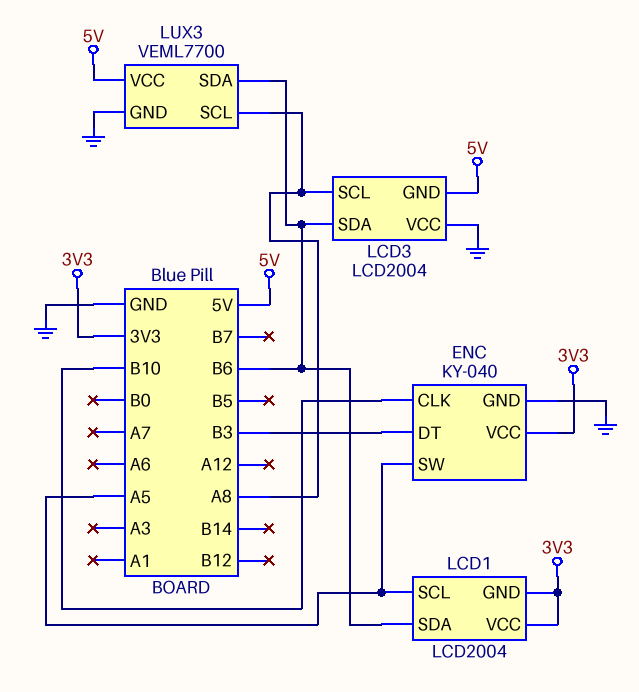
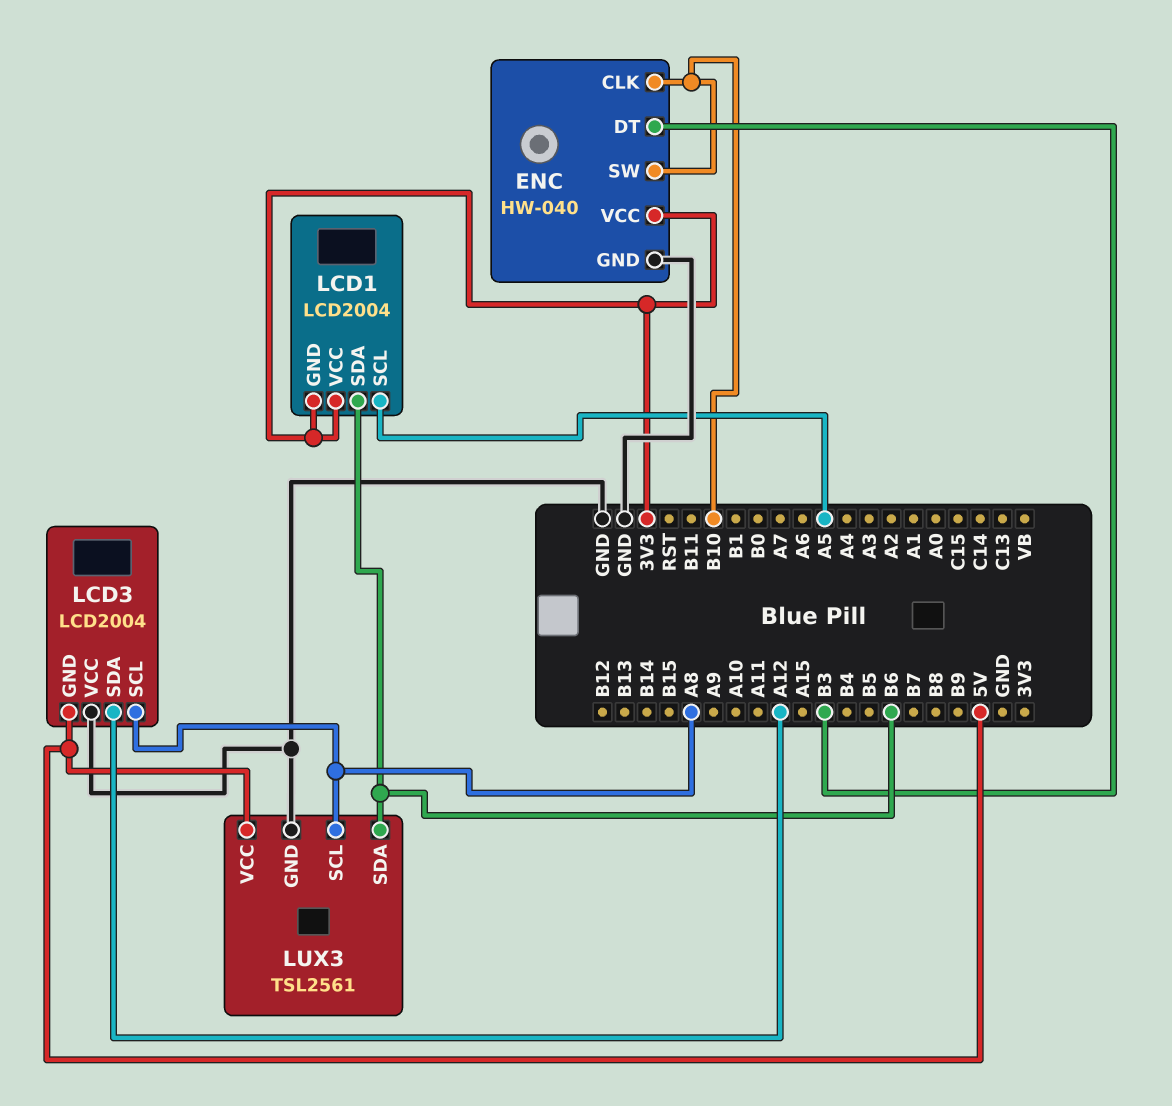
ENC: KY-040 -> HW-040
ENC pin SW: A5 -> B10
LCD3 pin SDA: B6 -> A12
LUX3: VEML7700 -> TSL2561

